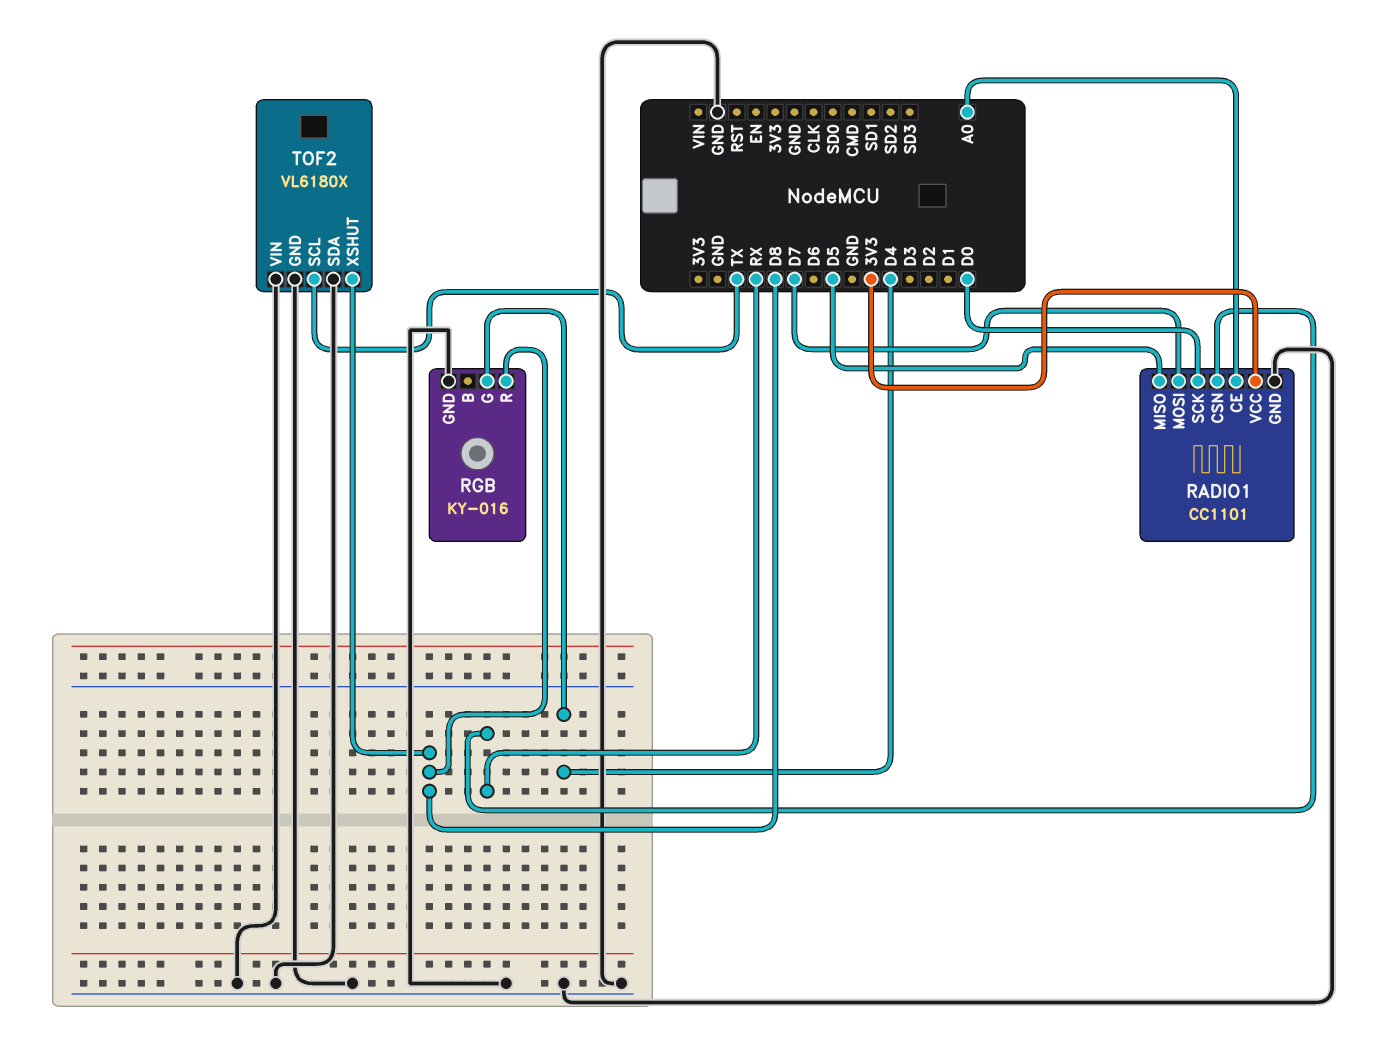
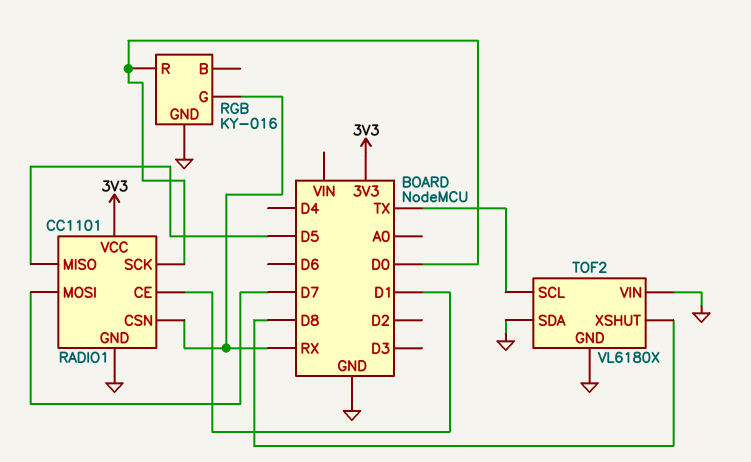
RADIO1 pin CE: A0 -> D1
RGB pin G: D4 -> RX
RGB pin R: D8 -> D0

